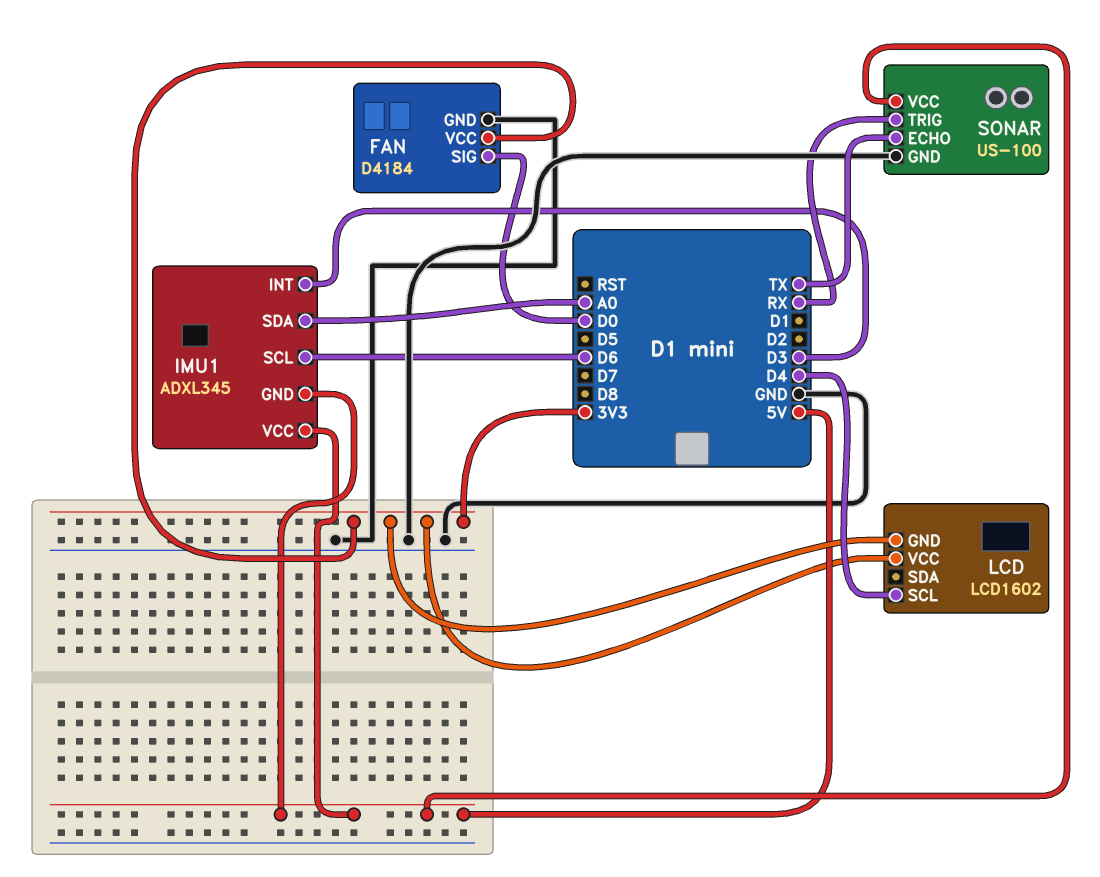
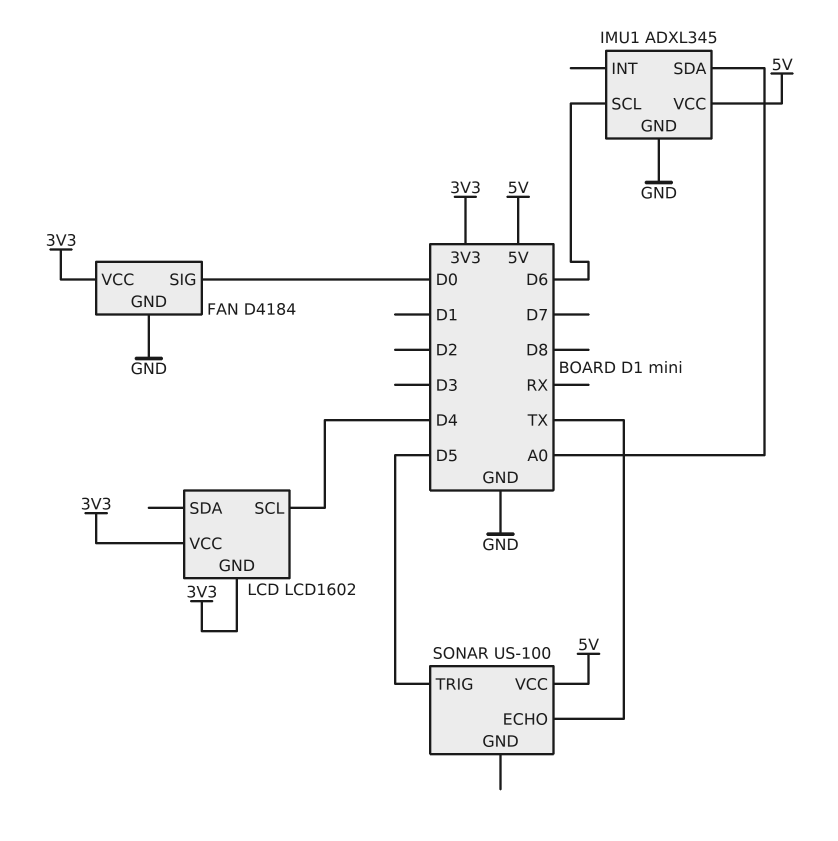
IMU1 pin GND: 5V -> GND
IMU1 pin INT: D3 -> none
SONAR pin GND: GND -> none
SONAR pin TRIG: RX -> D5

